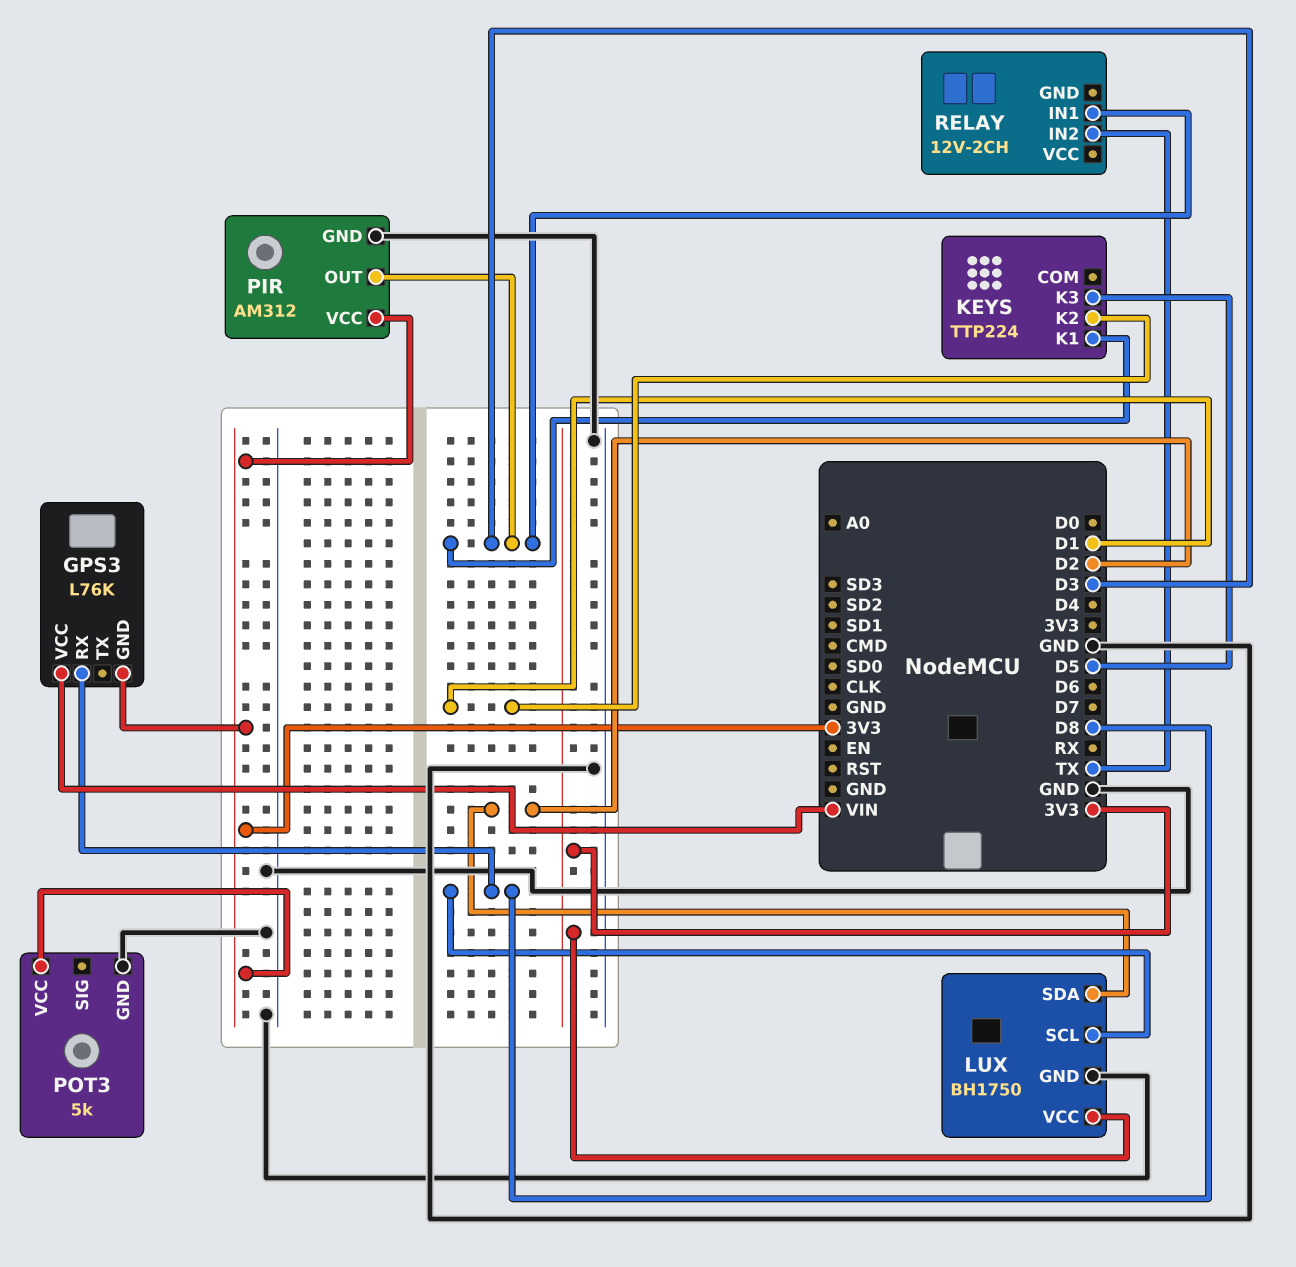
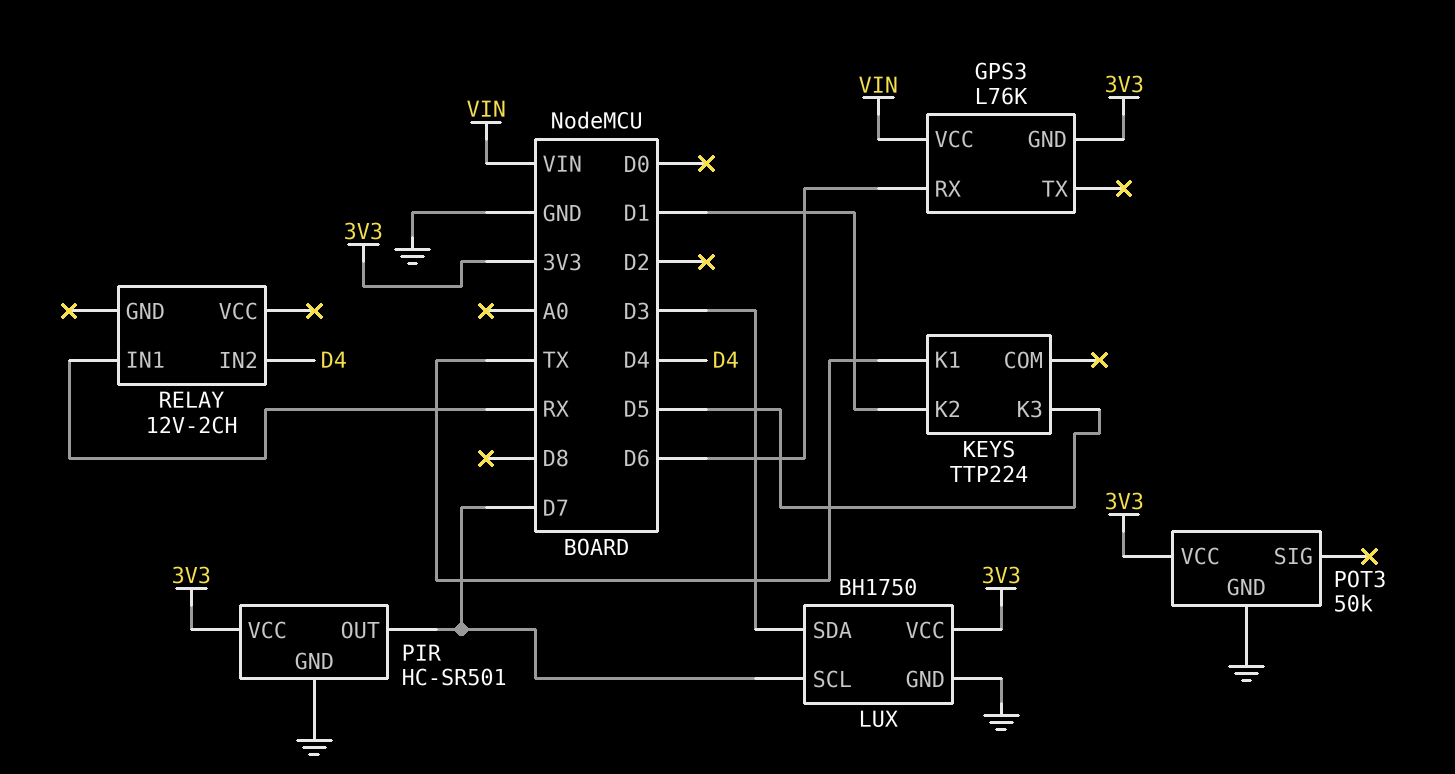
GPS3 pin RX: D8 -> D6
KEYS pin K1: D3 -> TX
LUX pin SCL: D8 -> D7
LUX pin SDA: D2 -> D3
PIR: AM312 -> HC-SR501
PIR pin OUT: D3 -> D7
POT3: 5k -> 50k
RELAY pin IN1: D3 -> RX
RELAY pin IN2: TX -> D4

